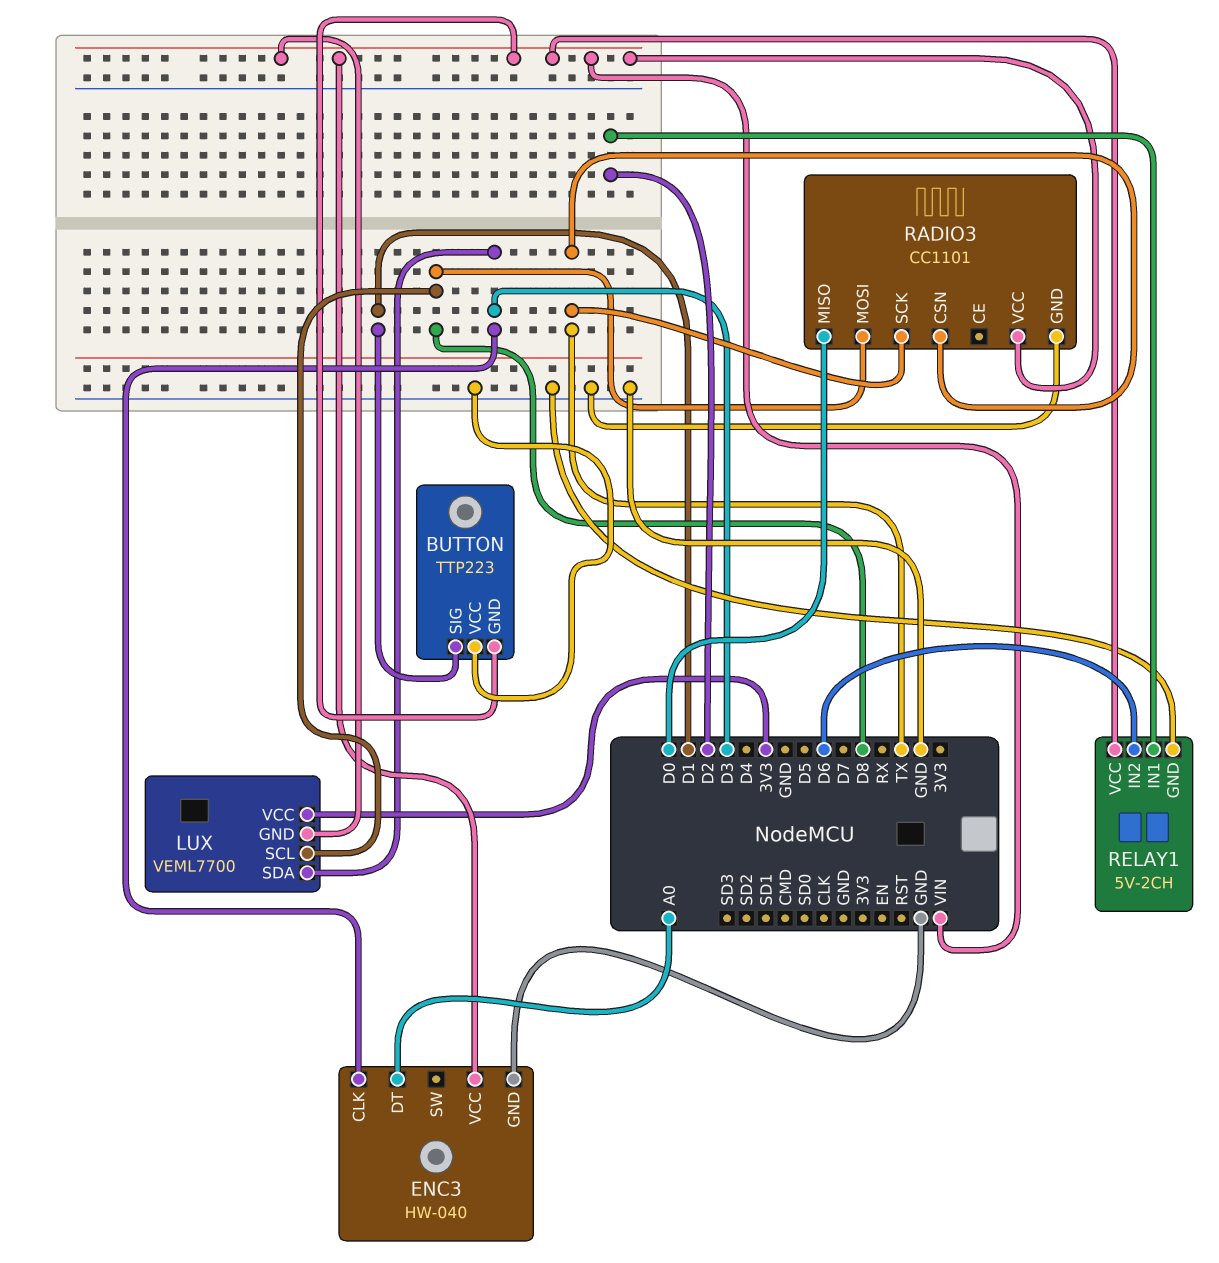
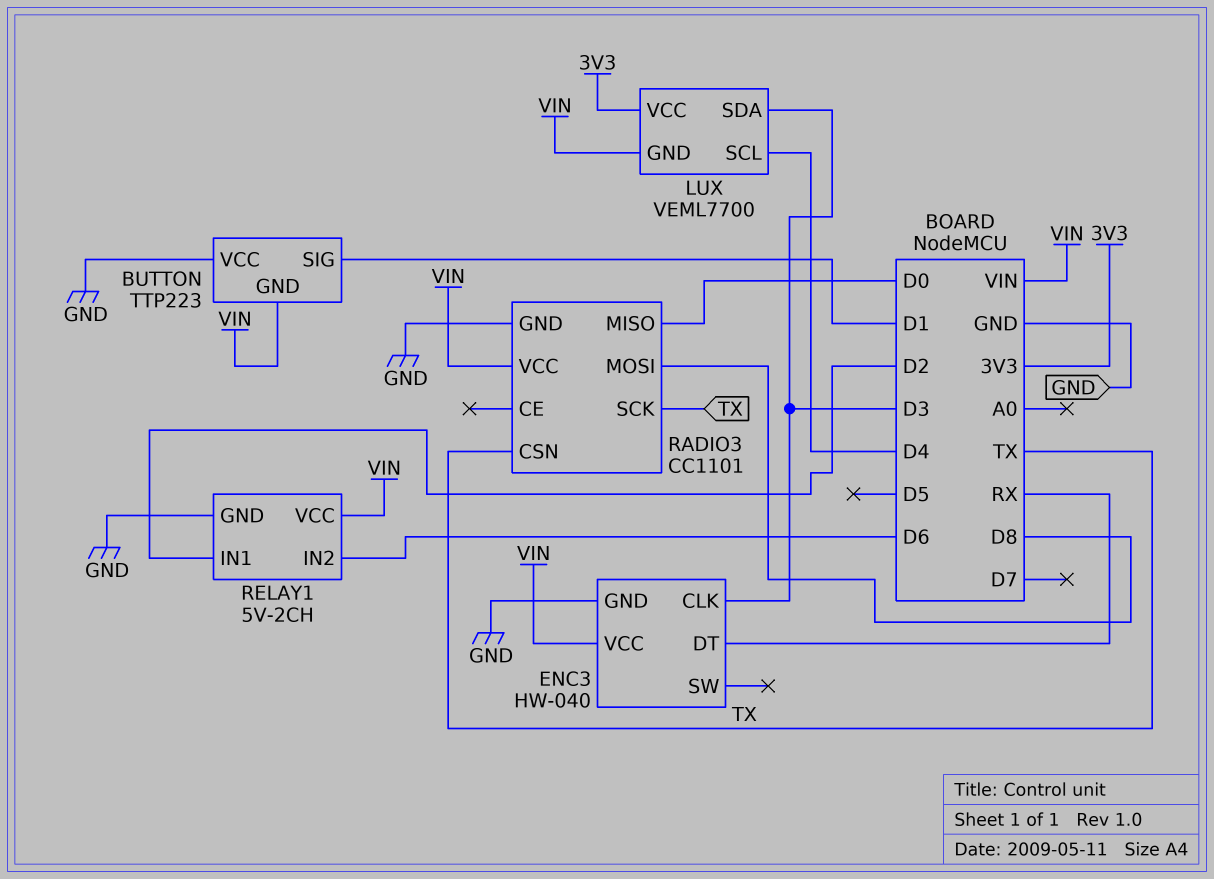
ENC3 pin DT: A0 -> RX
LUX pin SCL: D8 -> D4

